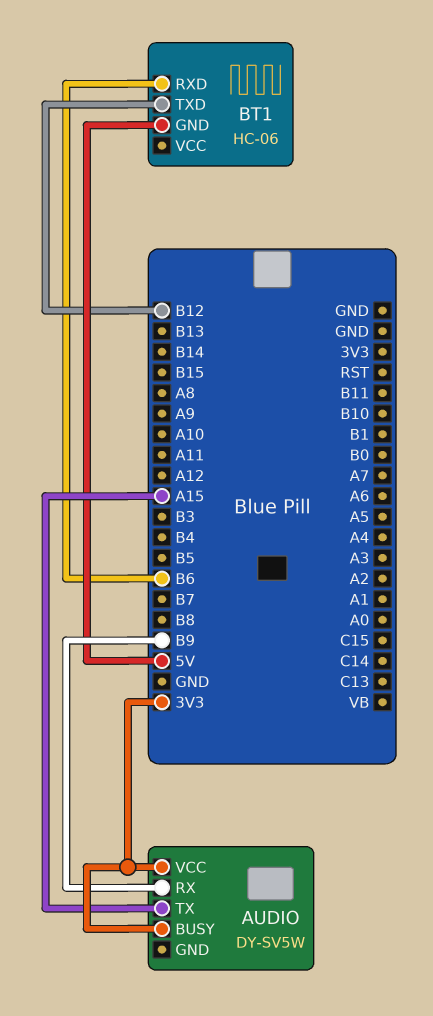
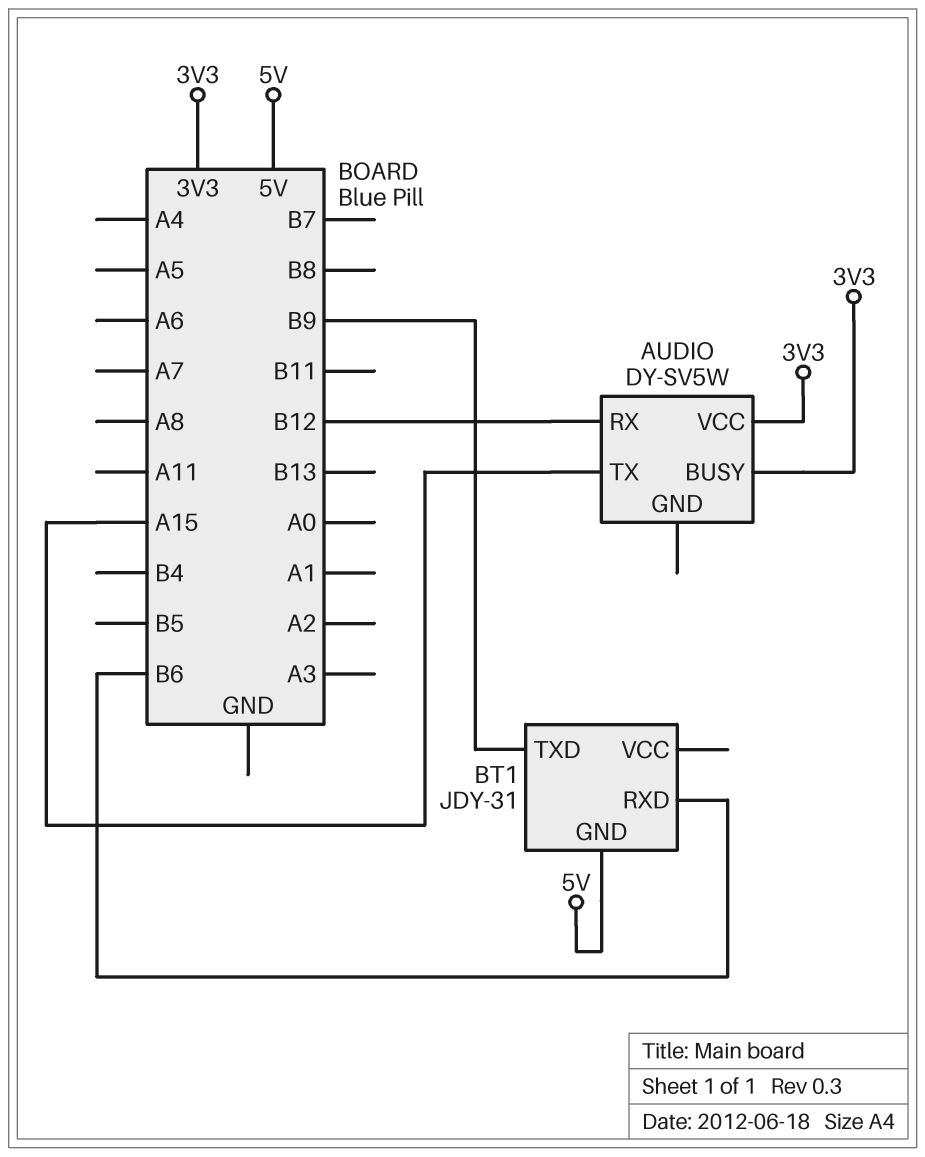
AUDIO pin RX: B9 -> B12
BT1: HC-06 -> JDY-31
BT1 pin TXD: B12 -> B9

